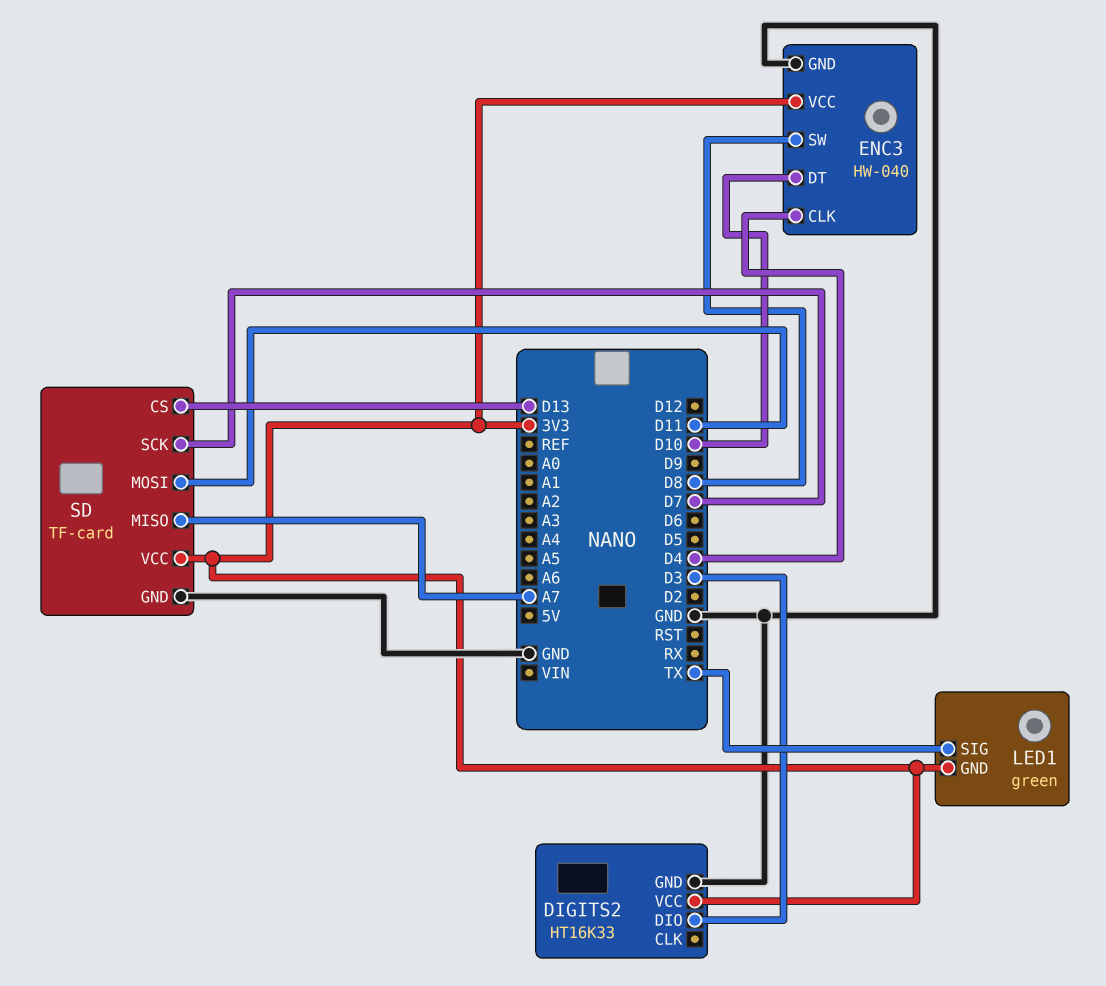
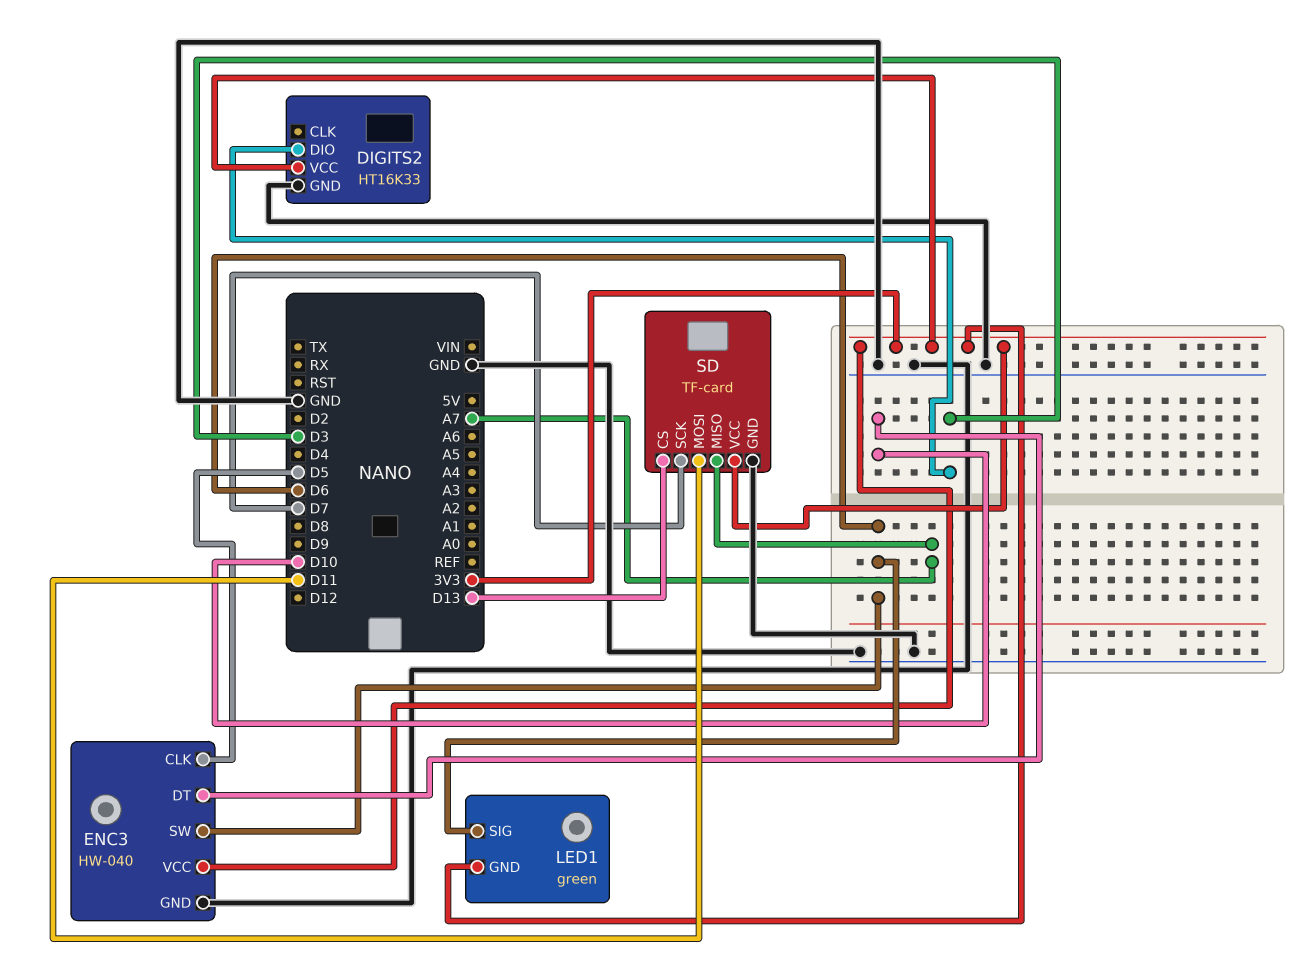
ENC3 pin CLK: D4 -> D5
ENC3 pin SW: D8 -> D6
LED1 pin SIG: TX -> D6

